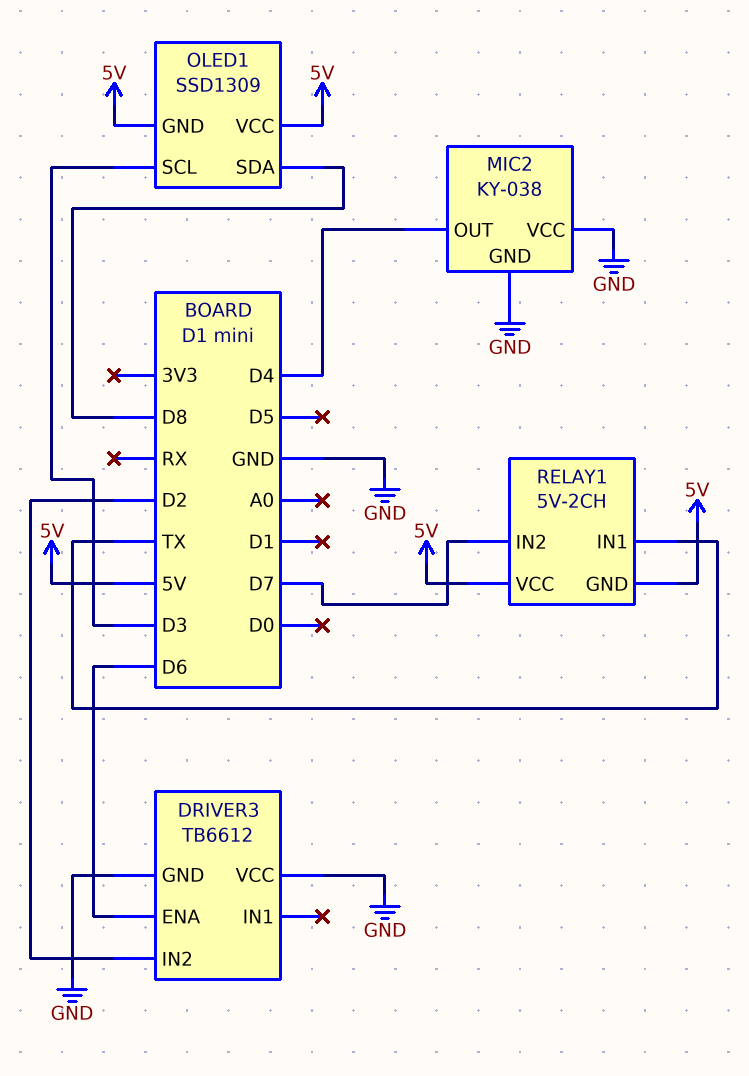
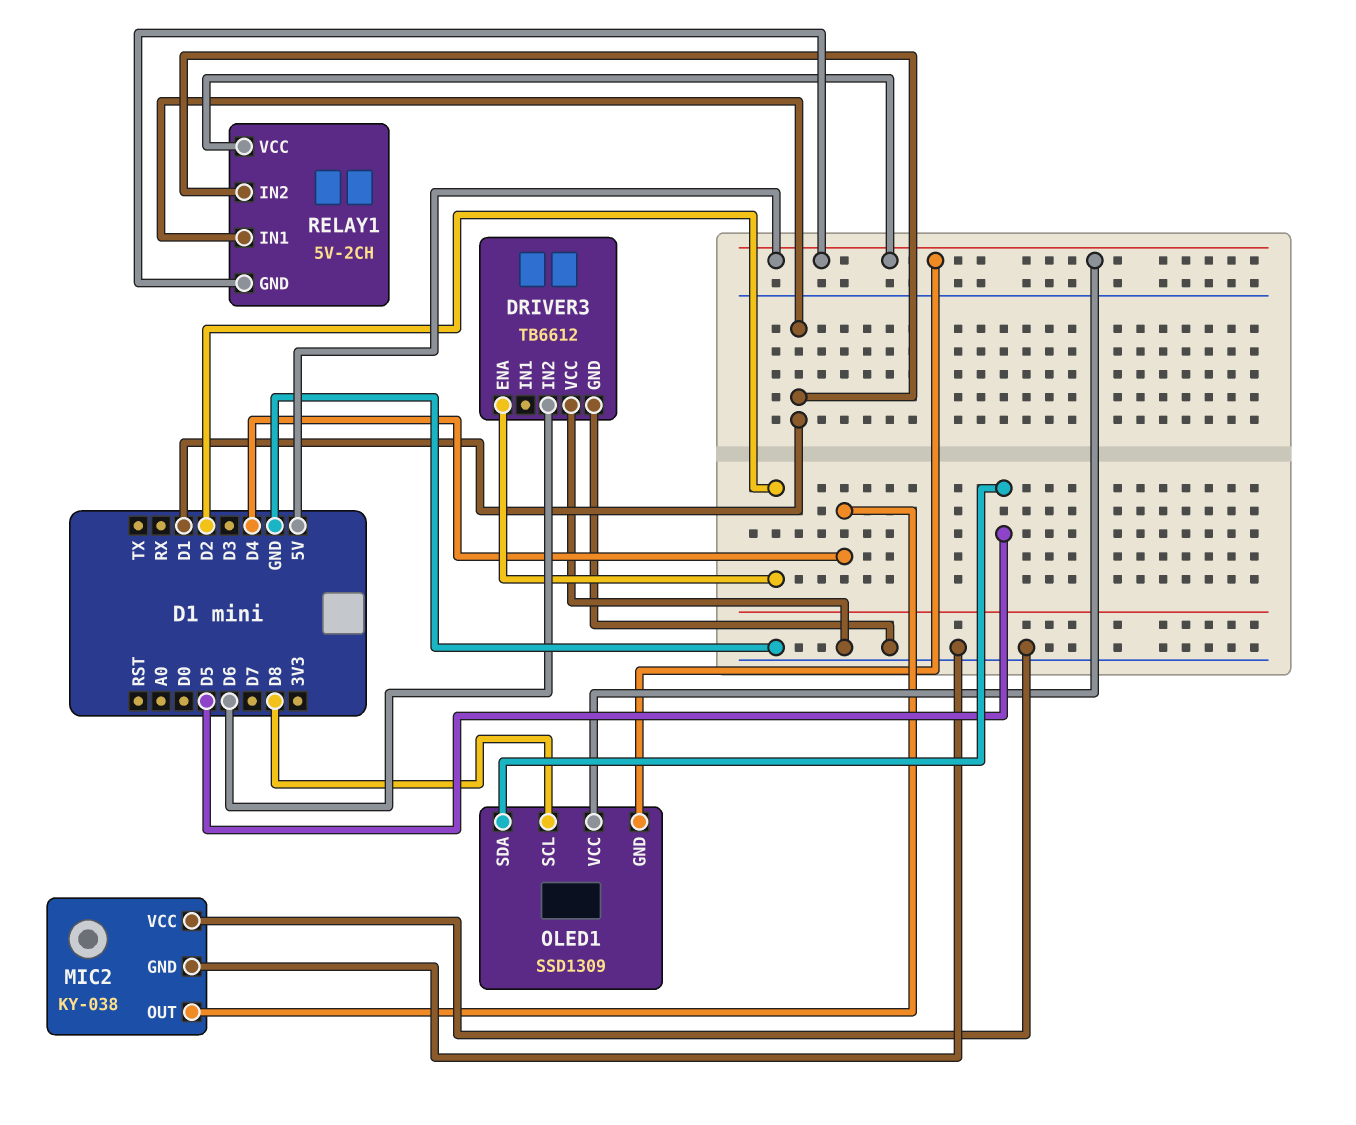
DRIVER3 pin ENA: D6 -> D2
DRIVER3 pin IN2: D2 -> D6
OLED1 pin SCL: D3 -> D8
OLED1 pin SDA: D8 -> D5
RELAY1 pin IN1: TX -> D1
RELAY1 pin IN2: D7 -> D1

